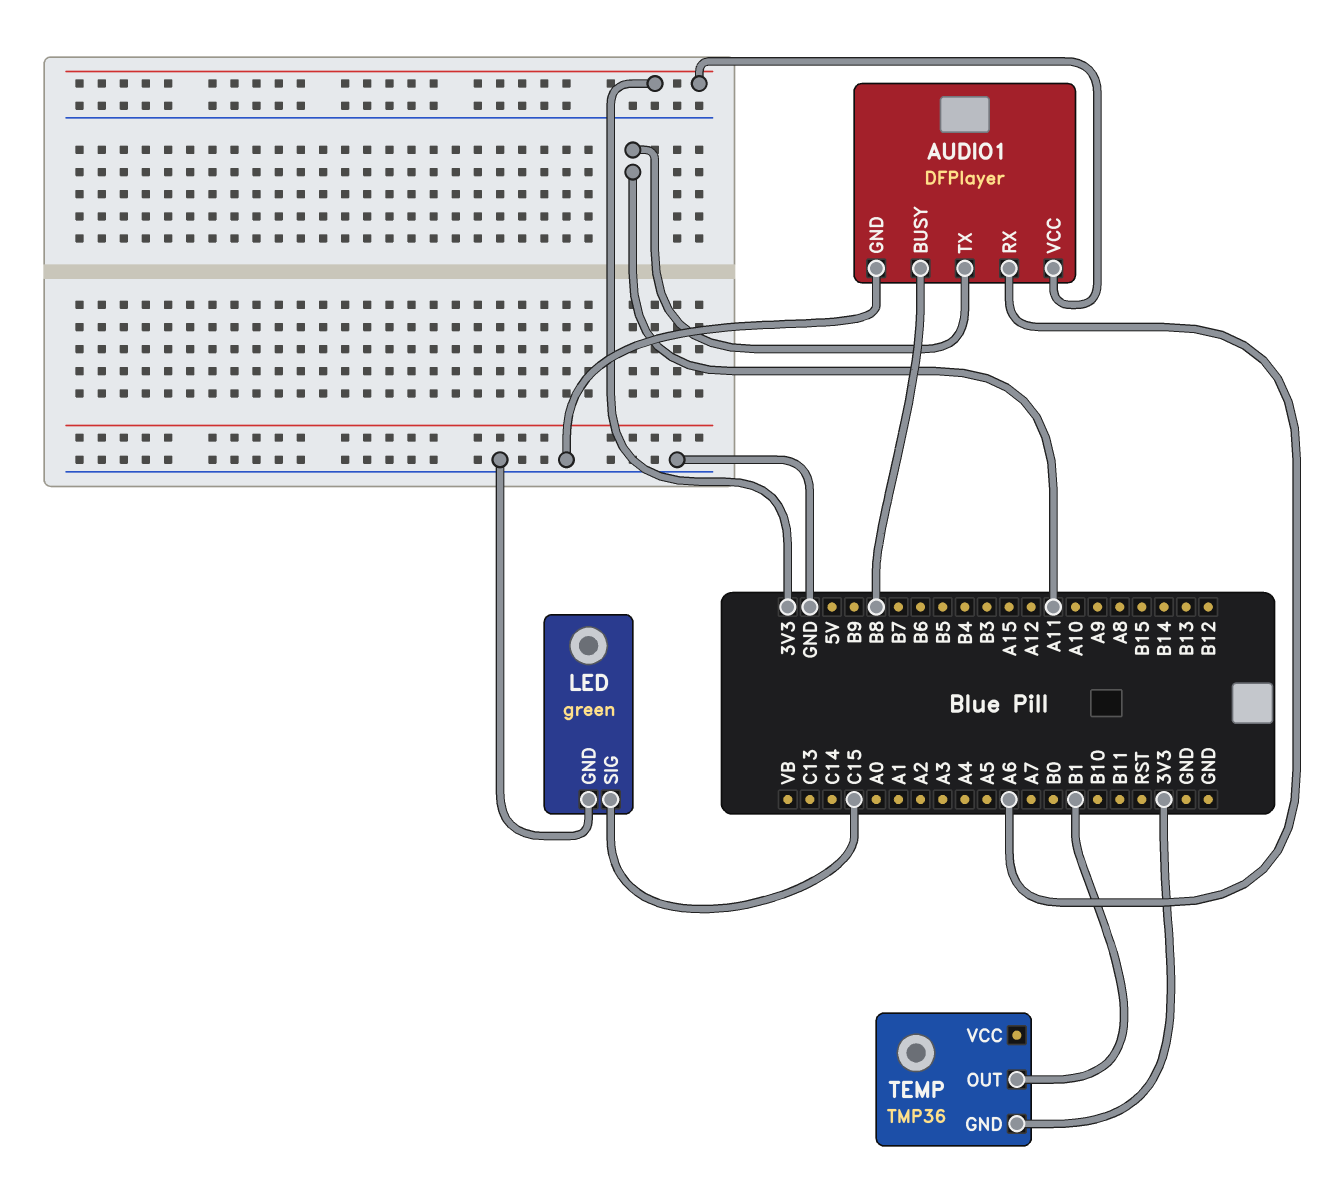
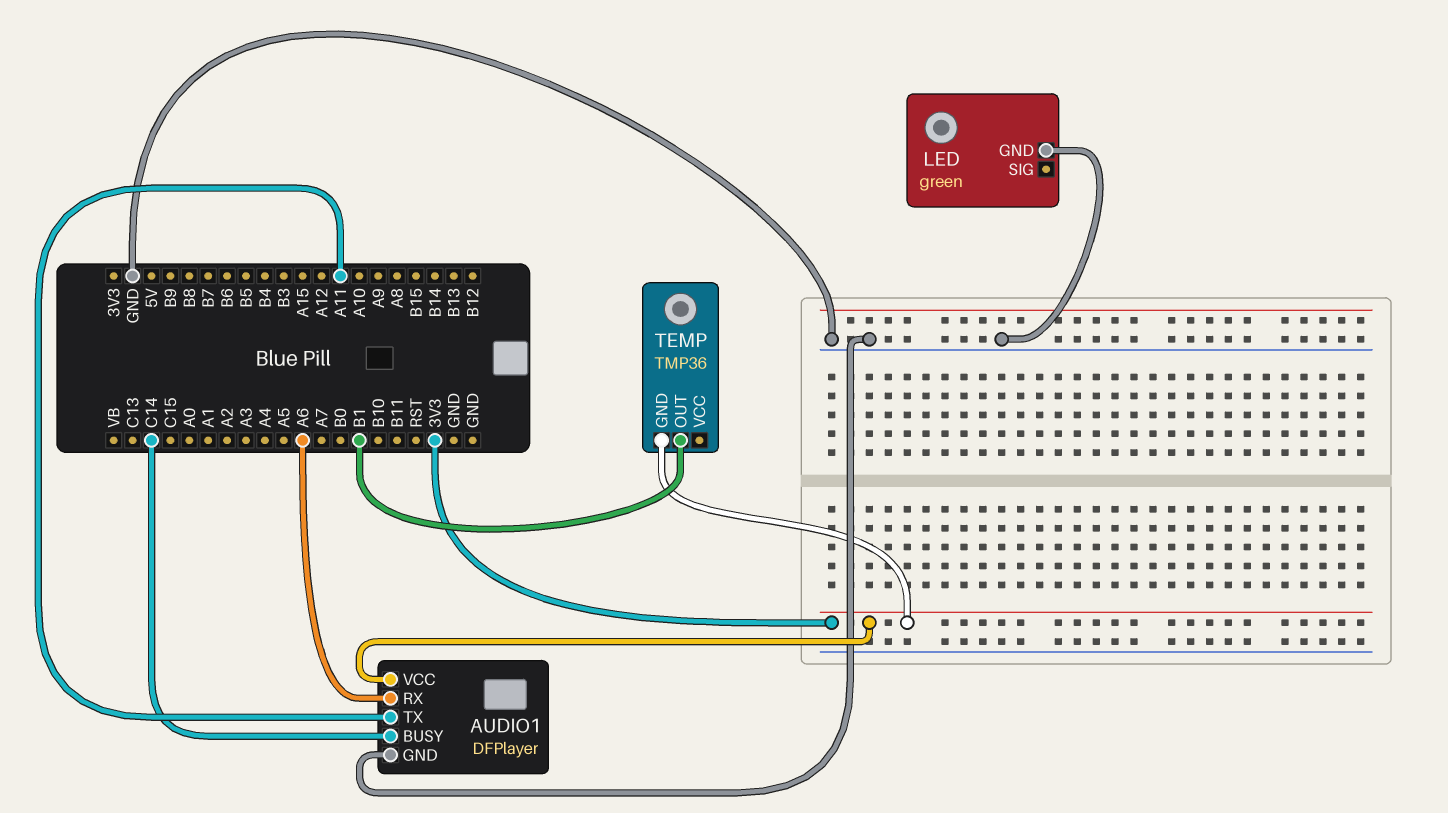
AUDIO1 pin BUSY: B8 -> C14
LED pin SIG: C15 -> none

